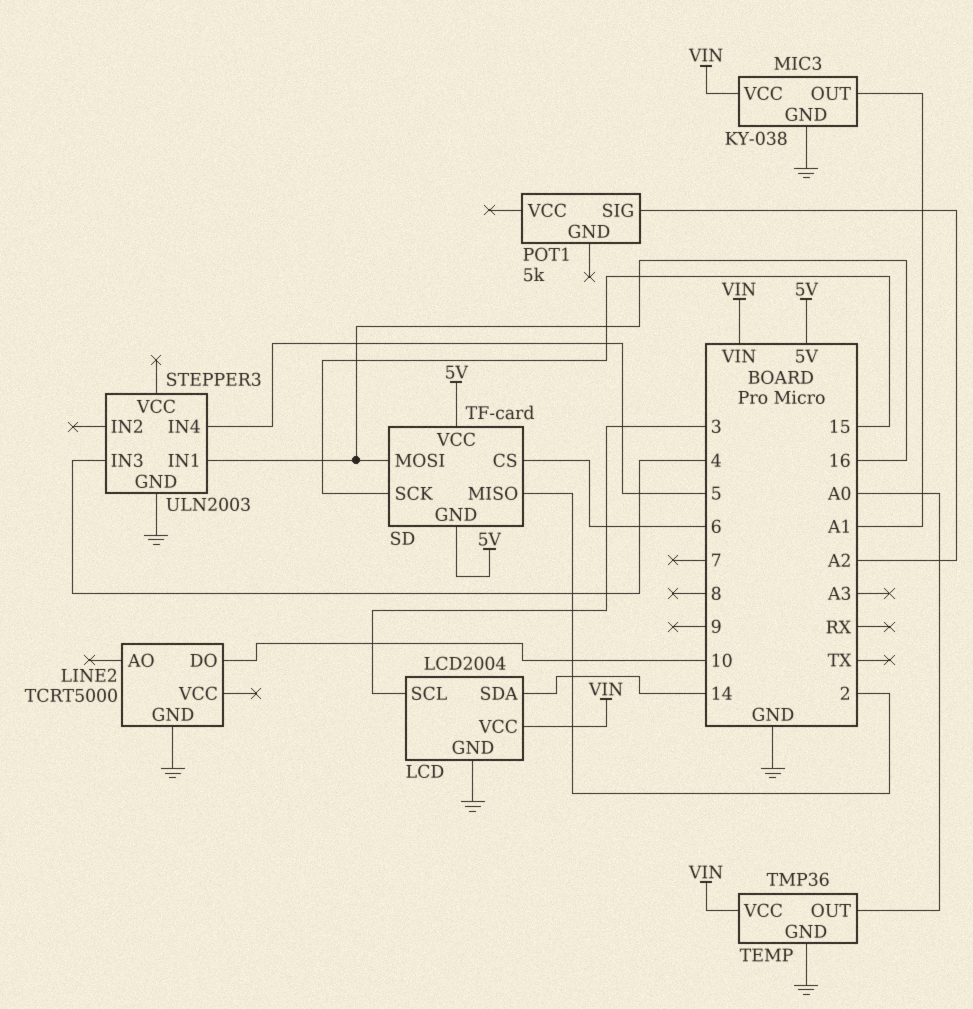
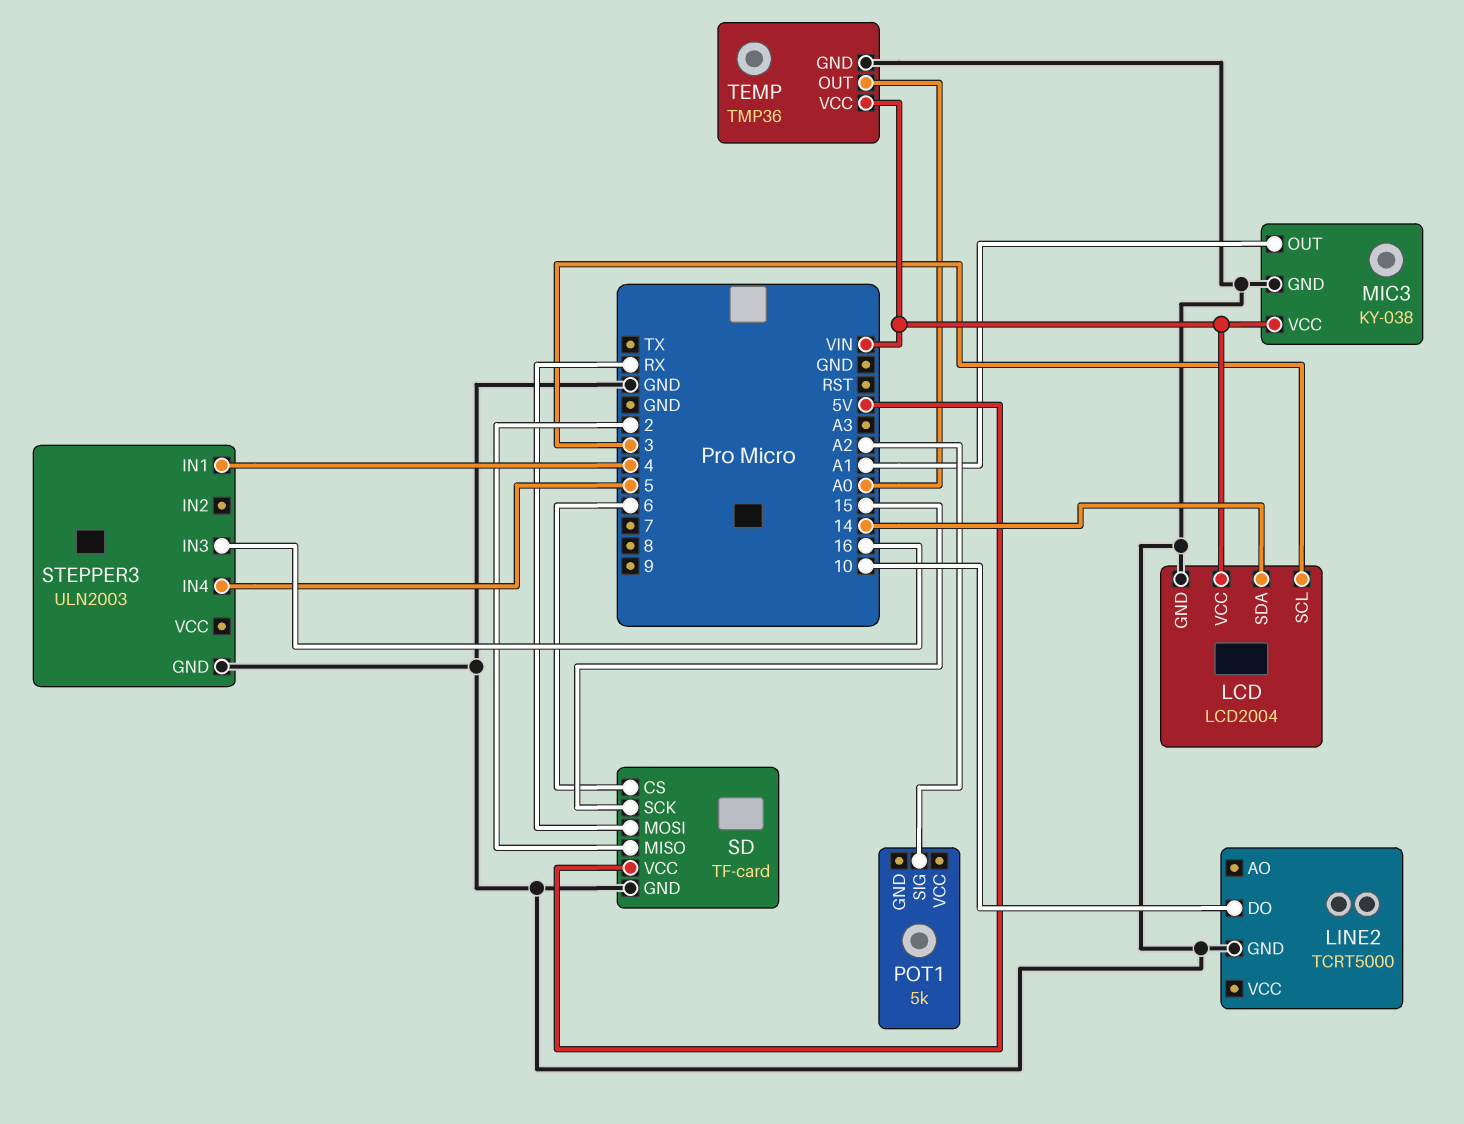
SD pin GND: 5V -> GND
SD pin MOSI: 16 -> RX
STEPPER3 pin IN1: 16 -> 4
STEPPER3 pin IN3: 4 -> 16

